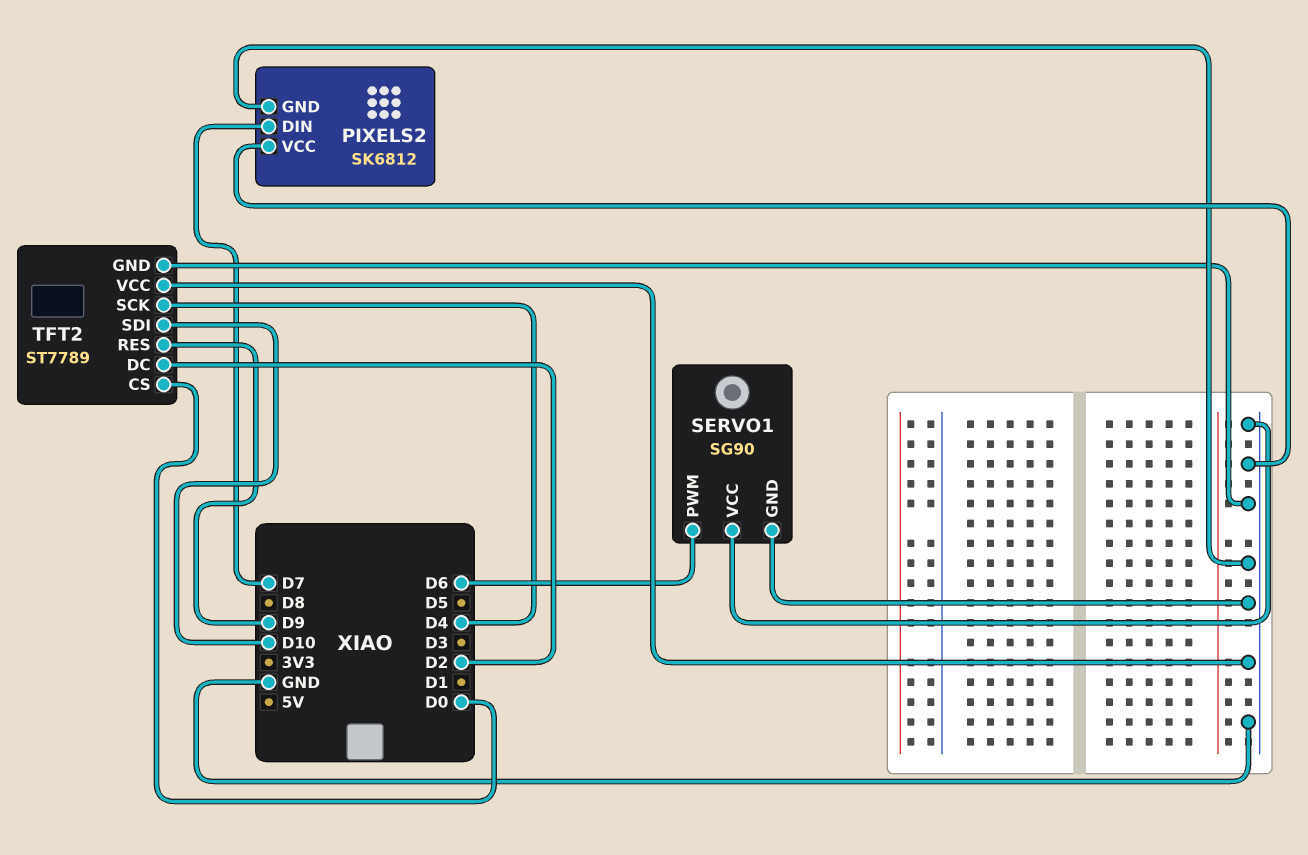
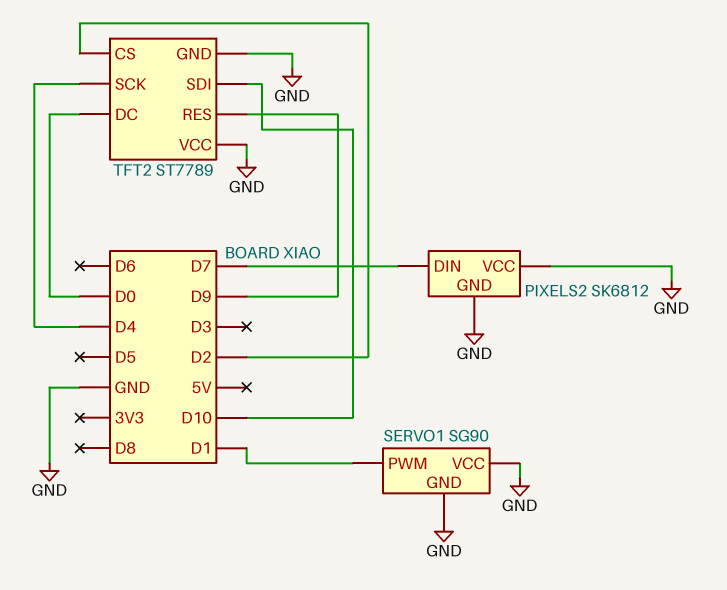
SERVO1 pin PWM: D6 -> D1
TFT2 pin CS: D0 -> D2
TFT2 pin DC: D2 -> D0

